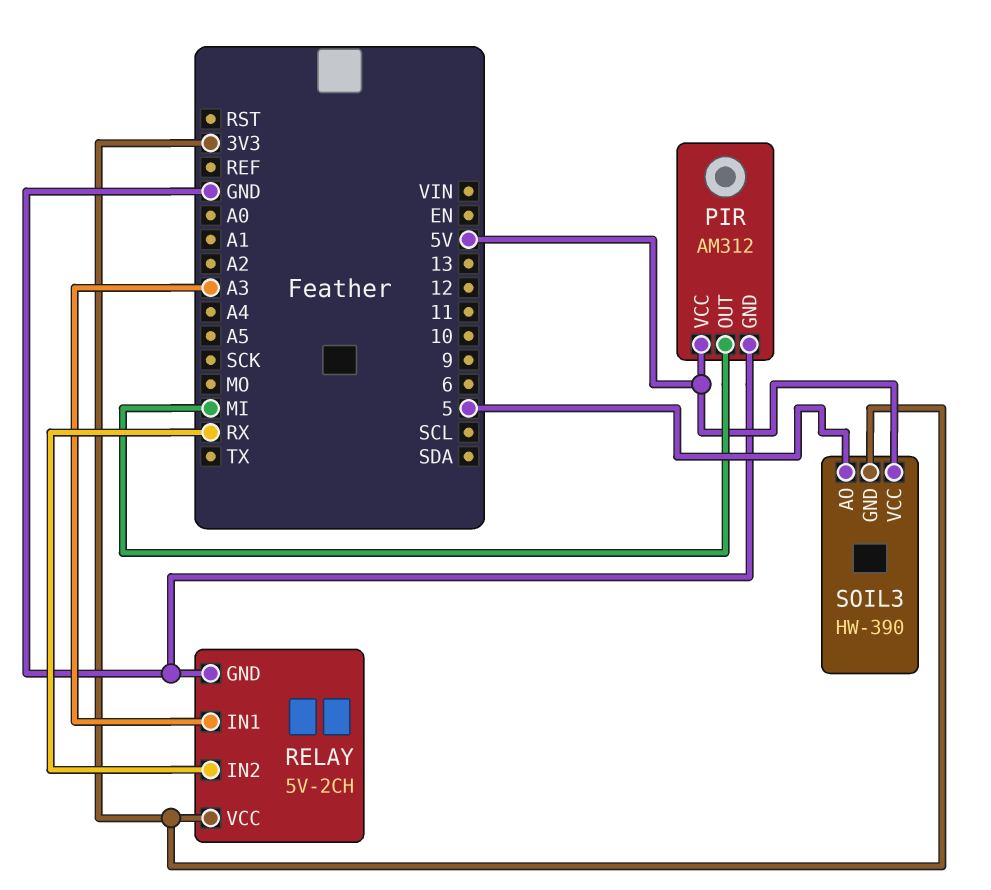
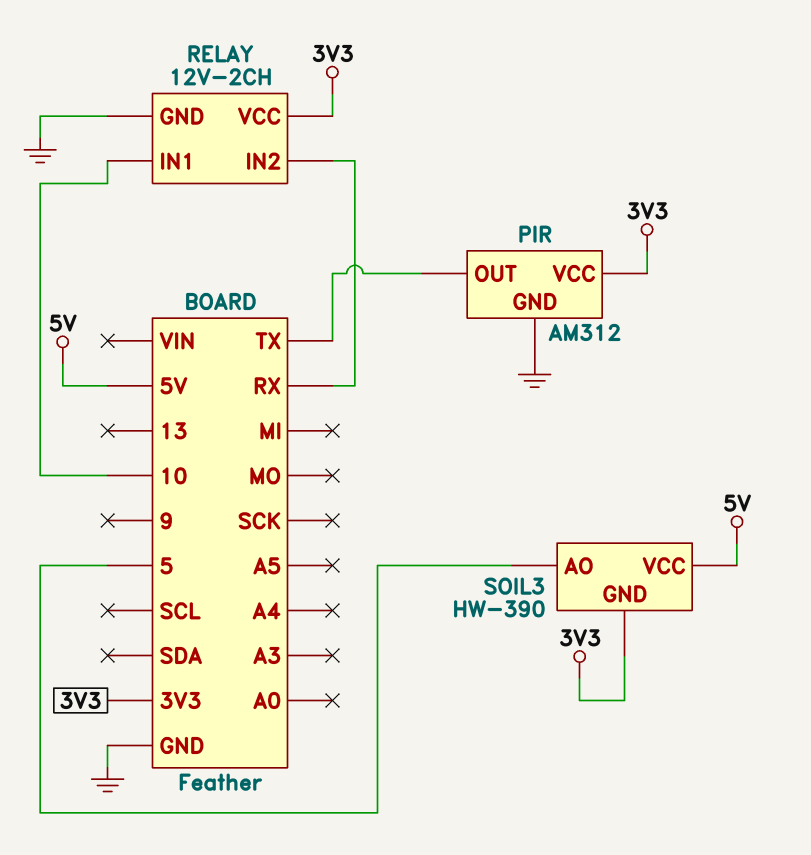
PIR pin OUT: MI -> TX
PIR pin VCC: 5V -> 3V3
RELAY: 5V-2CH -> 12V-2CH
RELAY pin IN1: A3 -> 10

